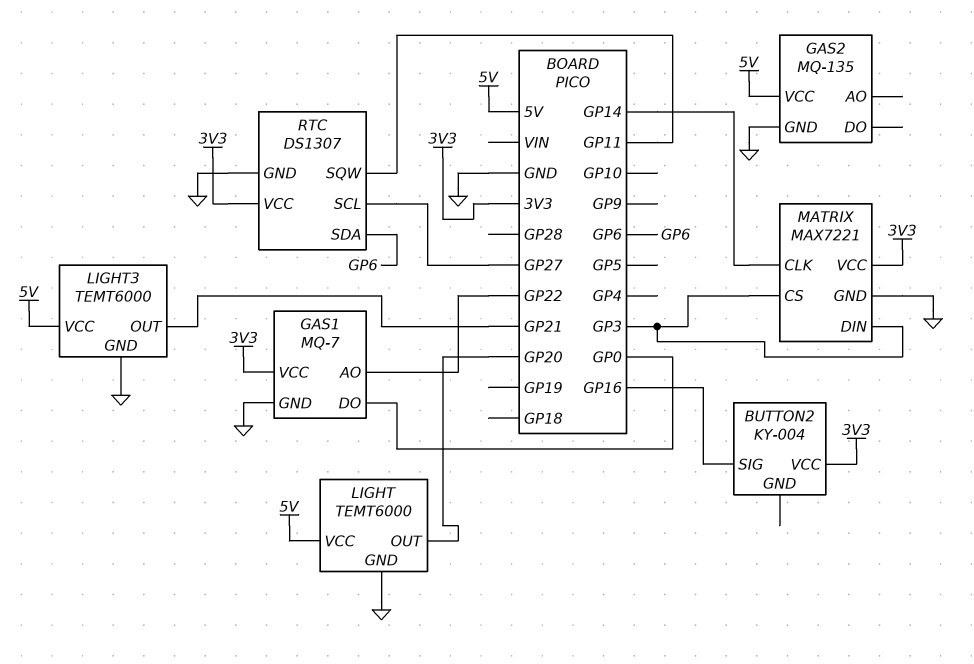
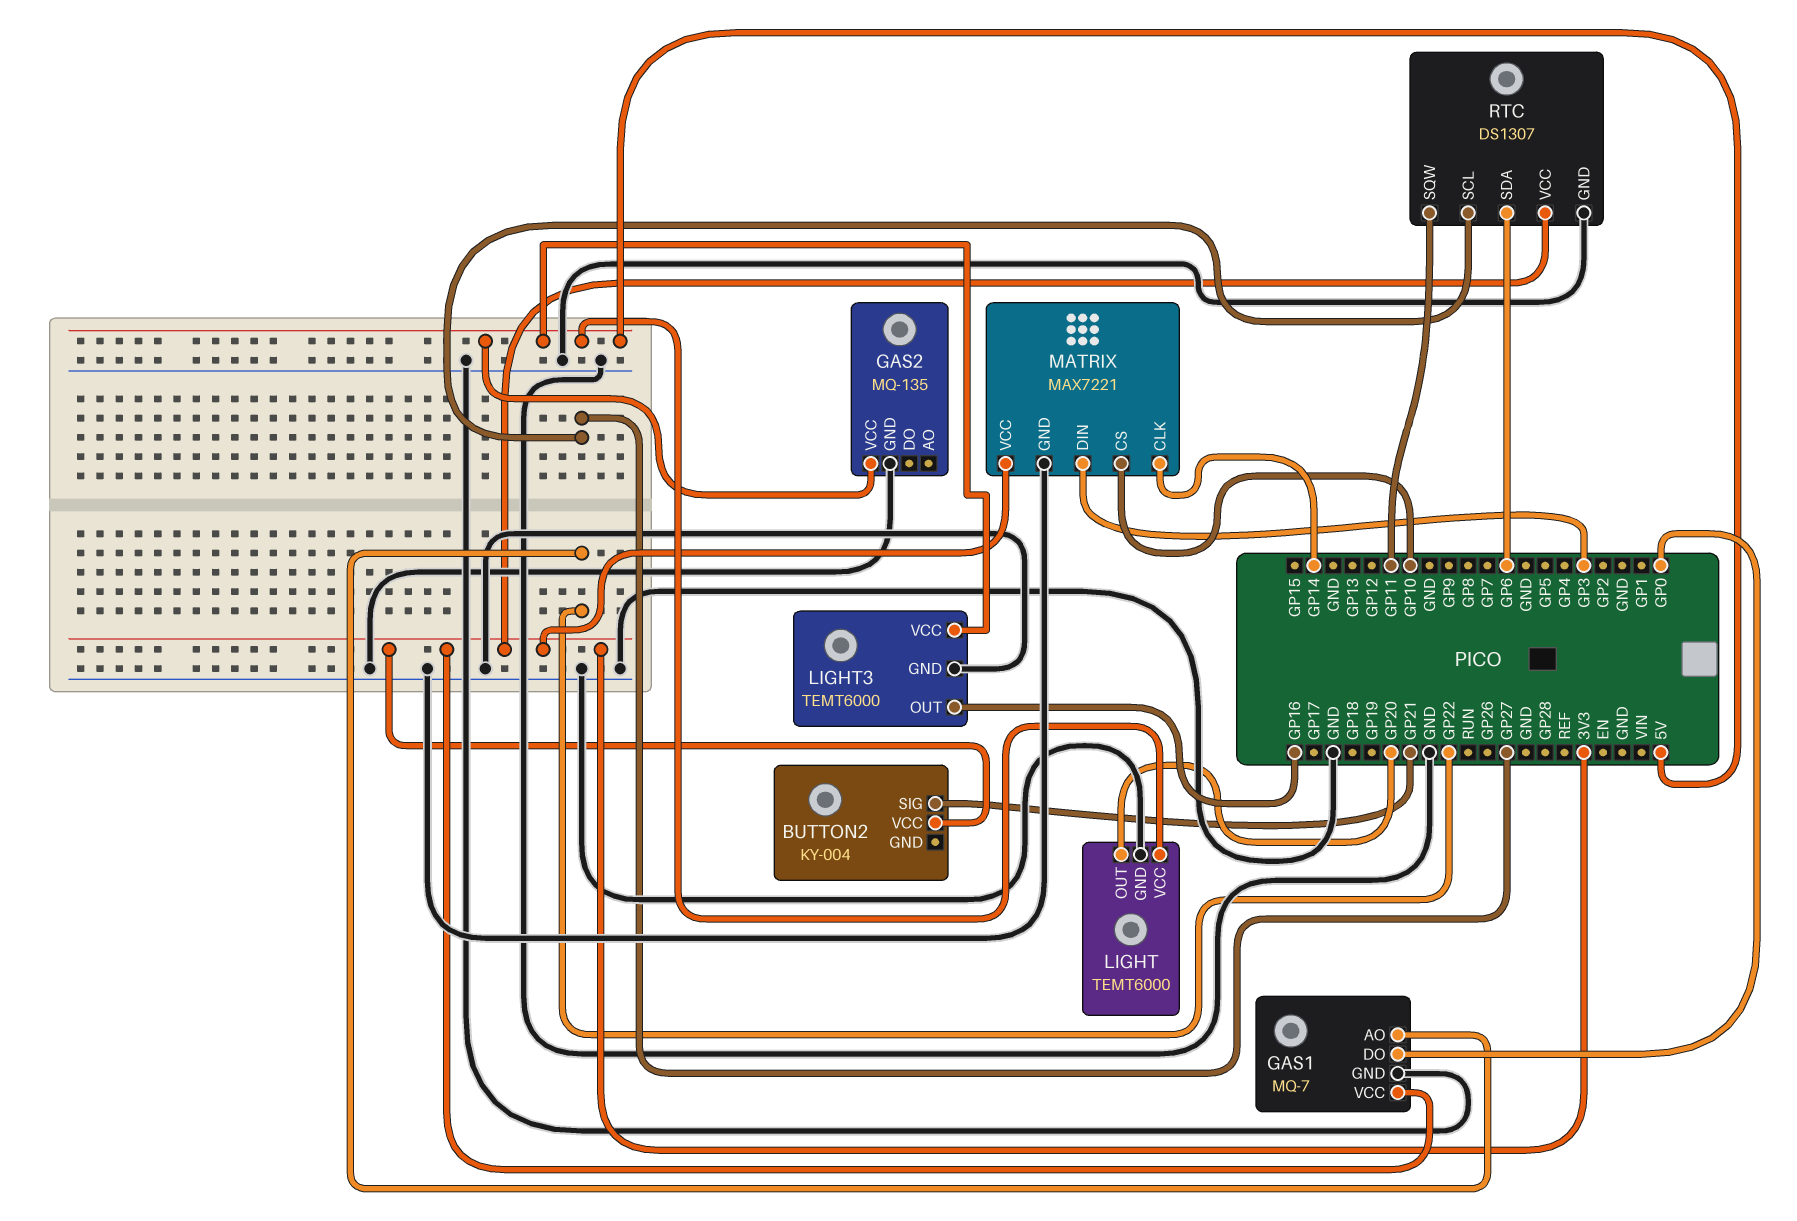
BUTTON2 pin SIG: GP16 -> GP21
LIGHT3 pin OUT: GP21 -> GP16
MATRIX pin CS: GP3 -> GP10

